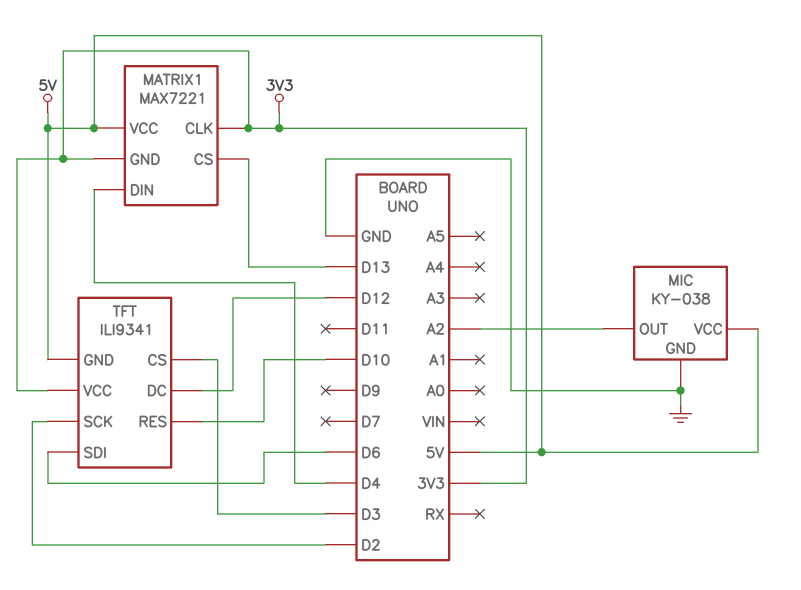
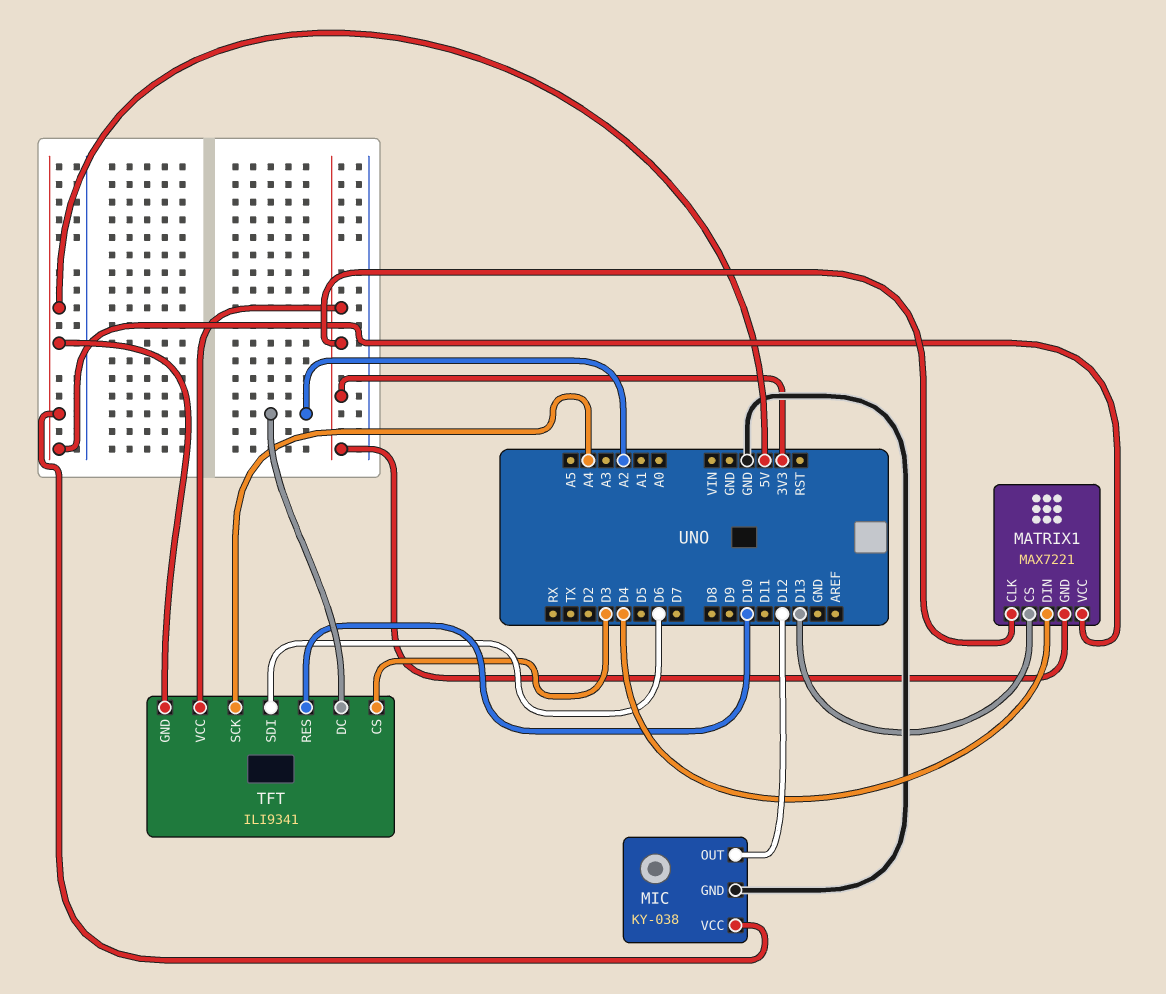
MIC pin OUT: A2 -> D12
TFT pin DC: D12 -> A2
TFT pin SCK: D2 -> A4

